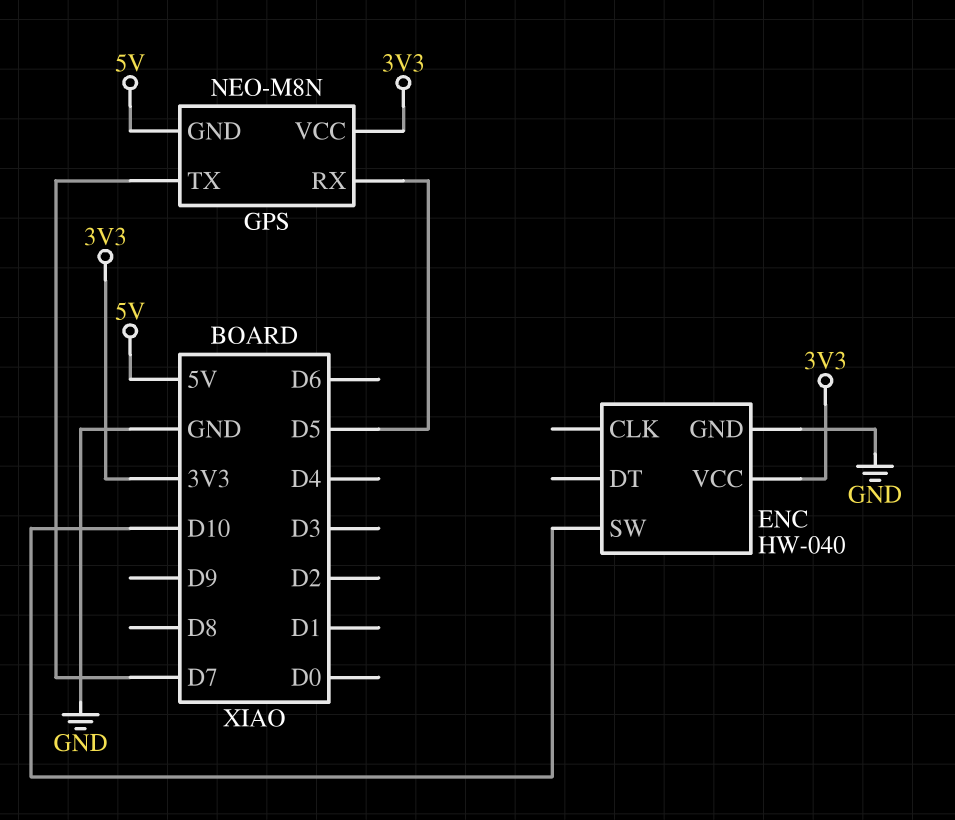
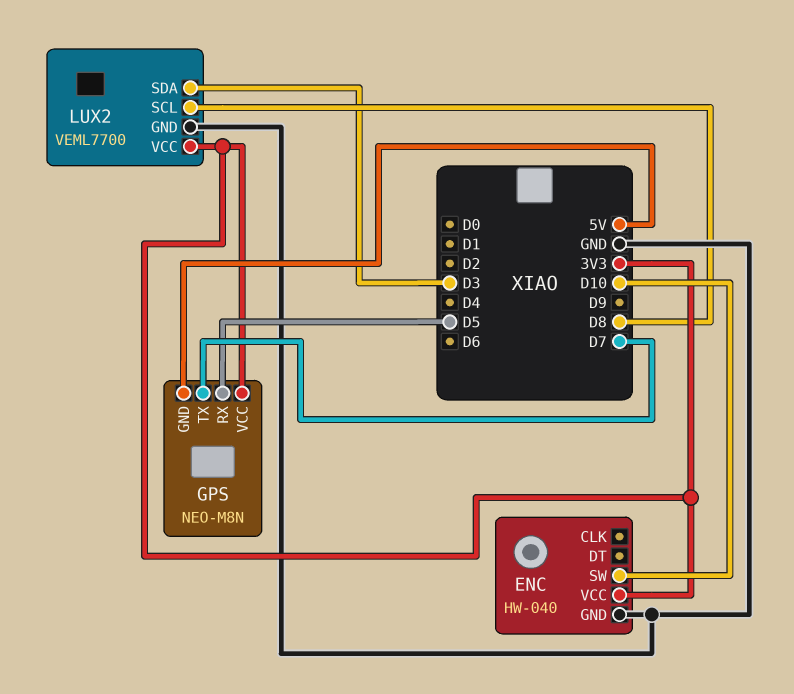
LUX2: none -> VEML7700
LUX2 pin GND: none -> GND
LUX2 pin SCL: none -> D8
LUX2 pin SDA: none -> D3
LUX2 pin VCC: none -> 3V3

